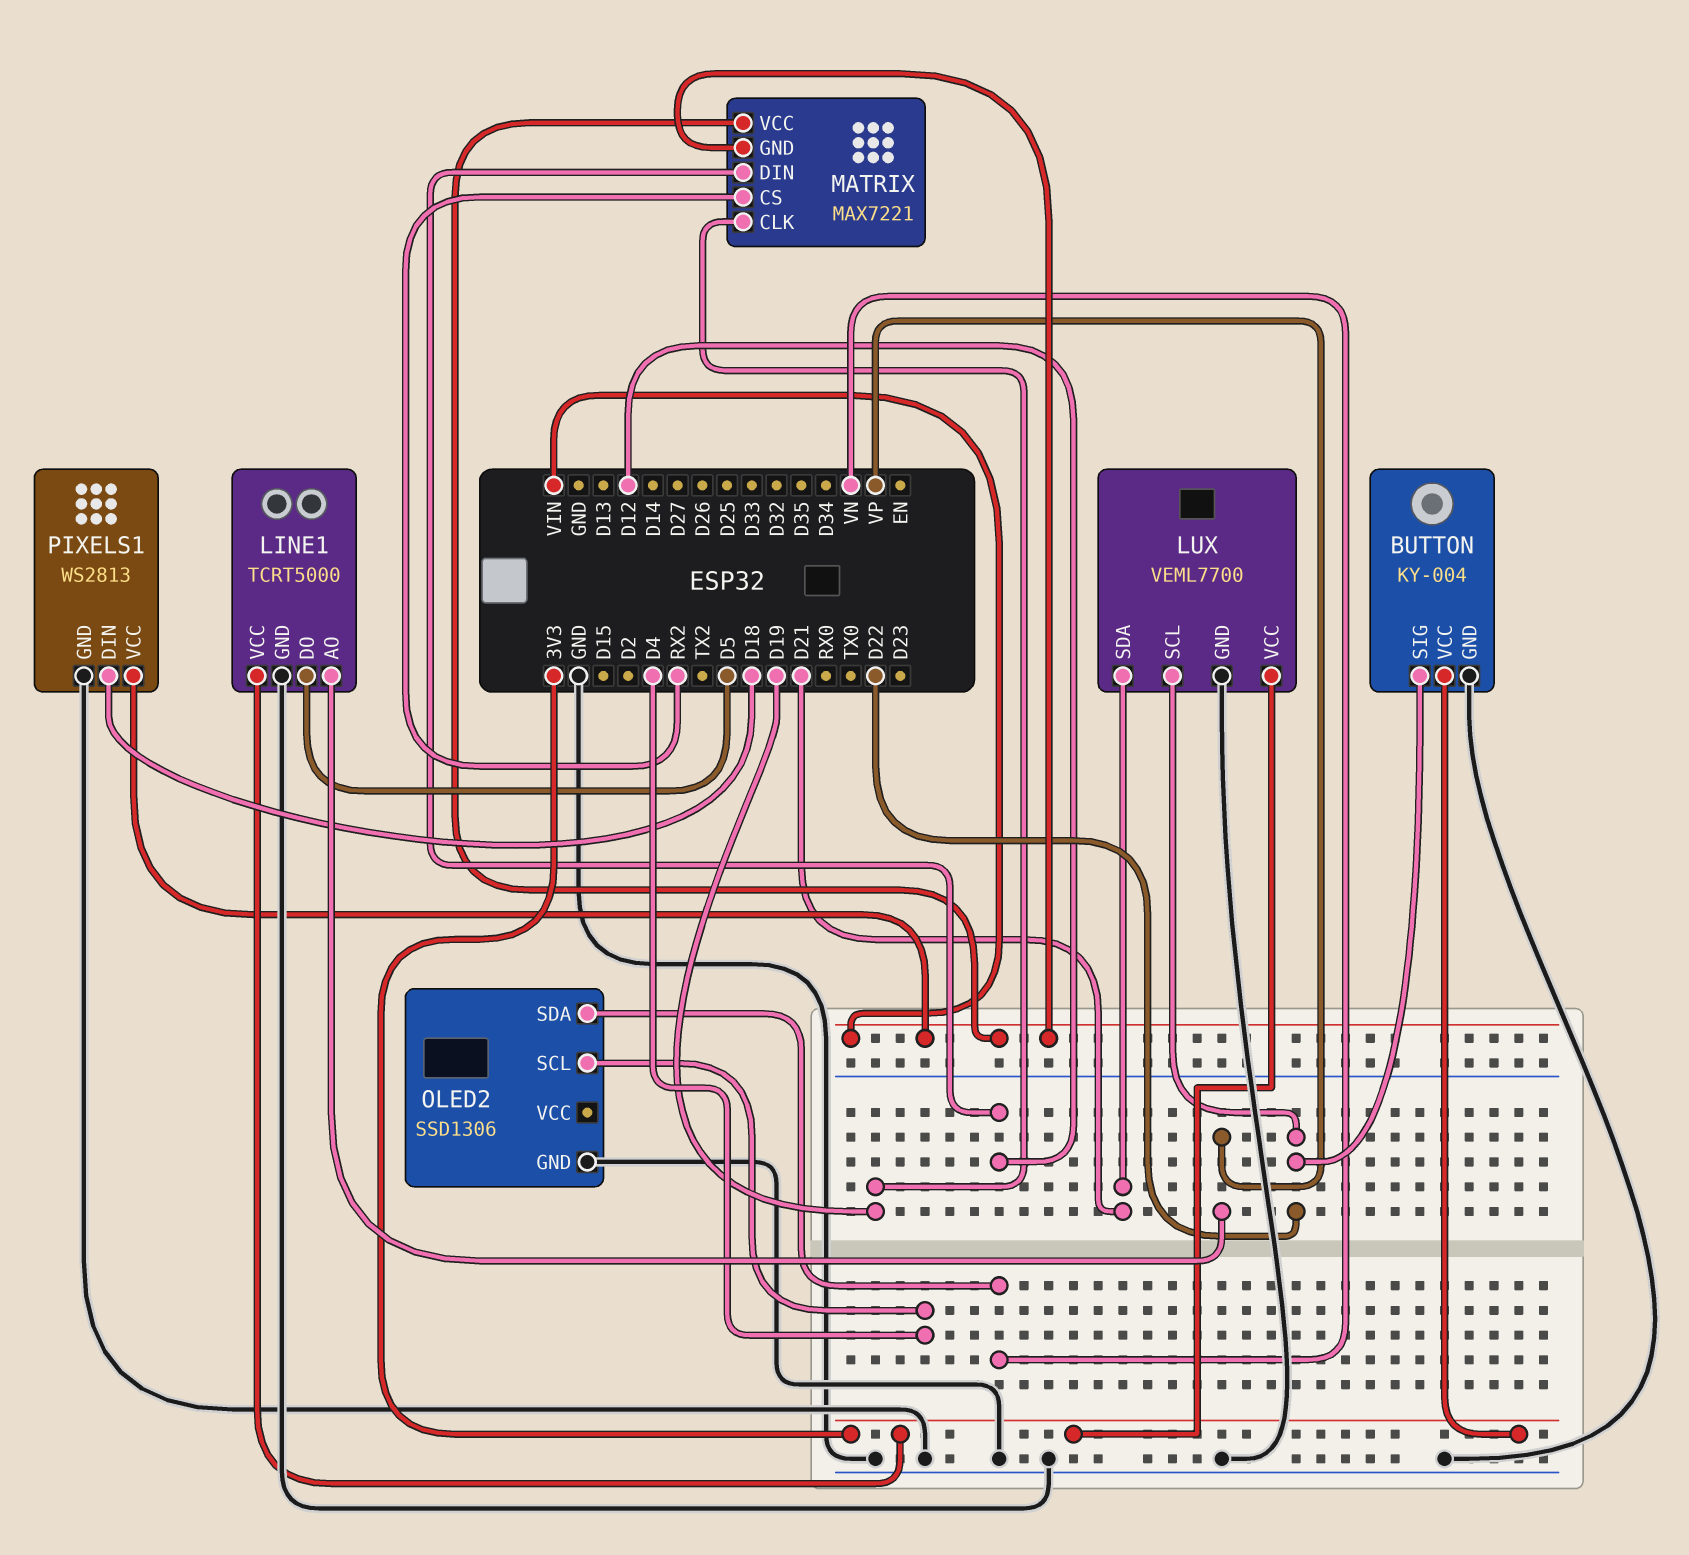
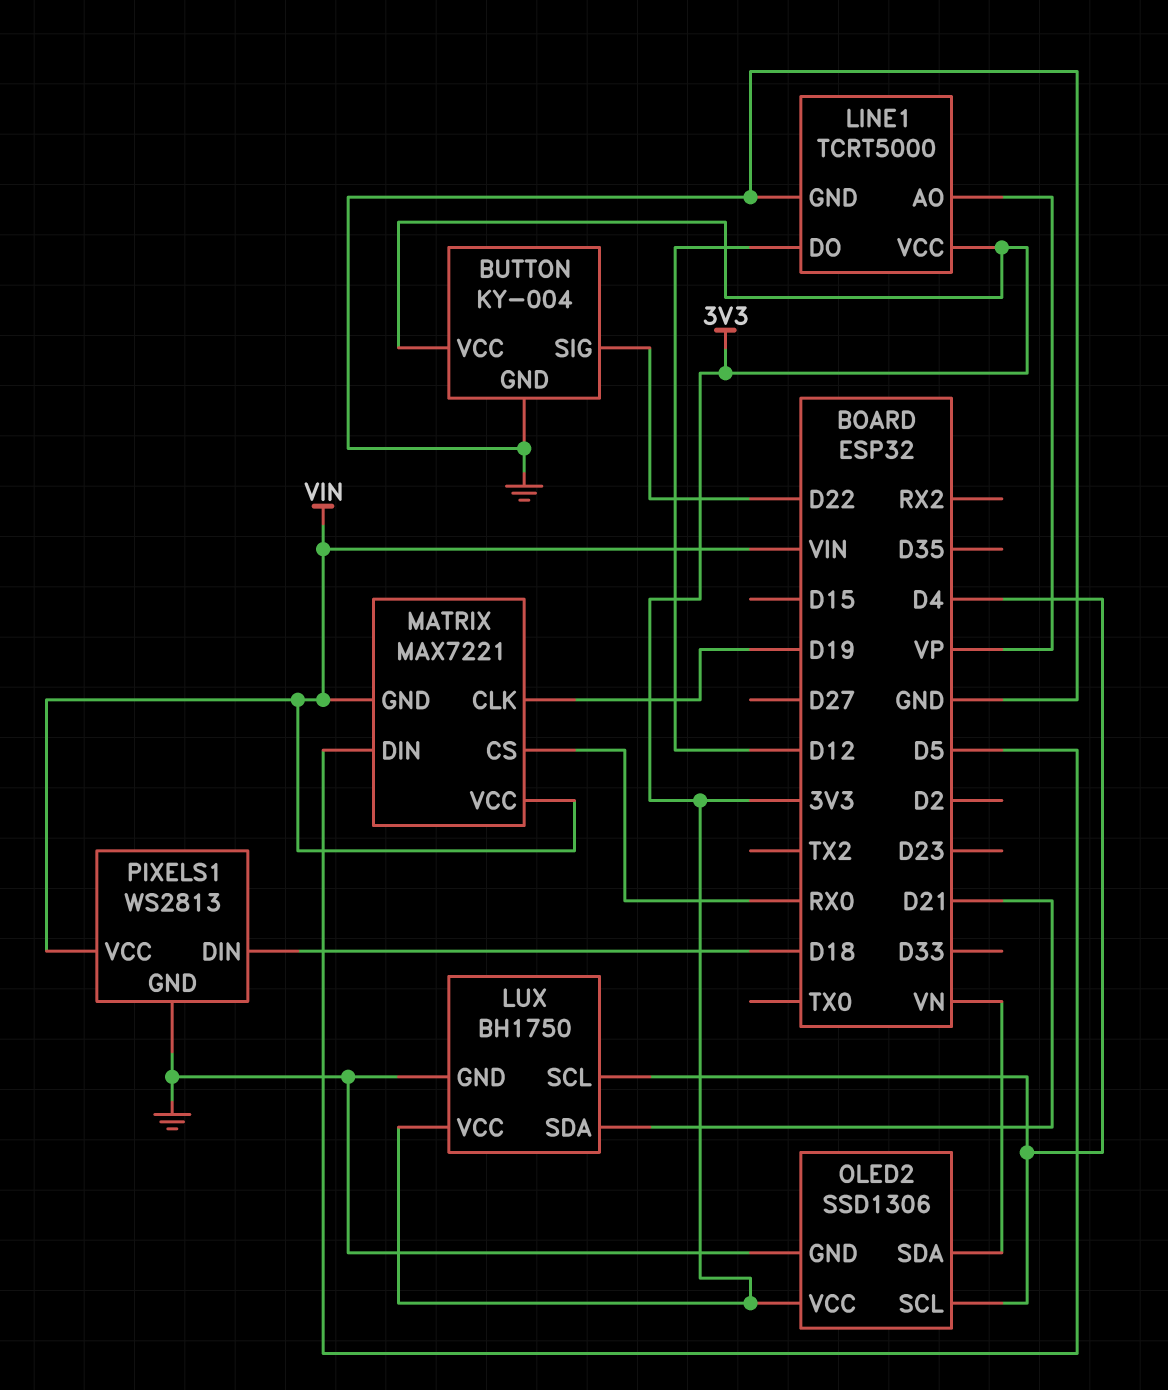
LINE1 pin DO: D5 -> D12
LUX: VEML7700 -> BH1750
LUX pin SCL: D22 -> D4
MATRIX pin CS: RX2 -> RX0
MATRIX pin DIN: D12 -> D5
OLED2 pin VCC: none -> 3V3

